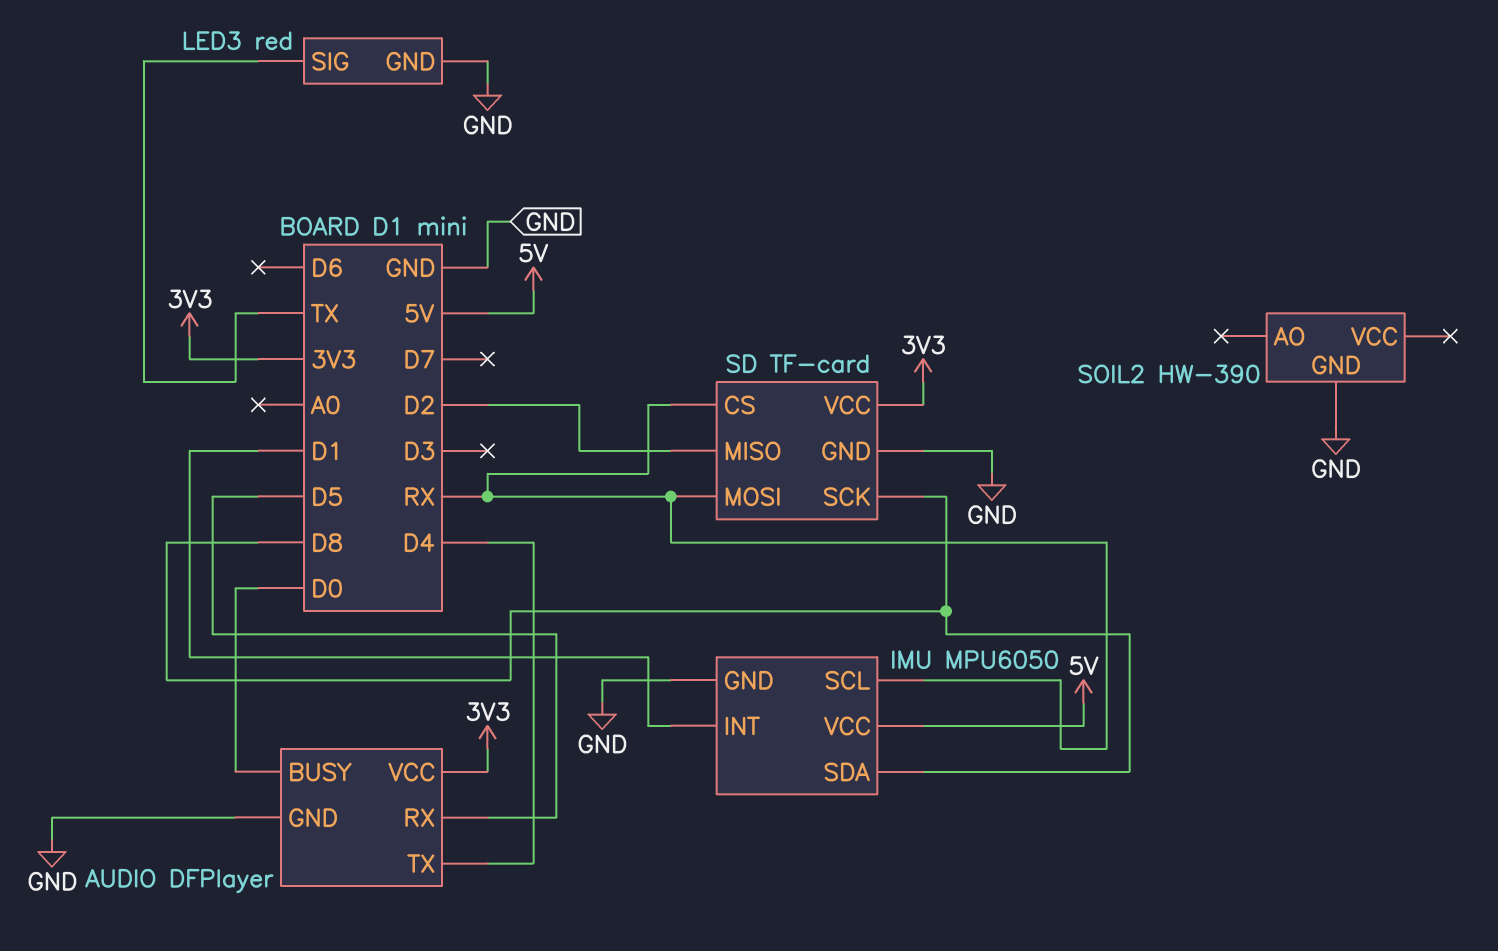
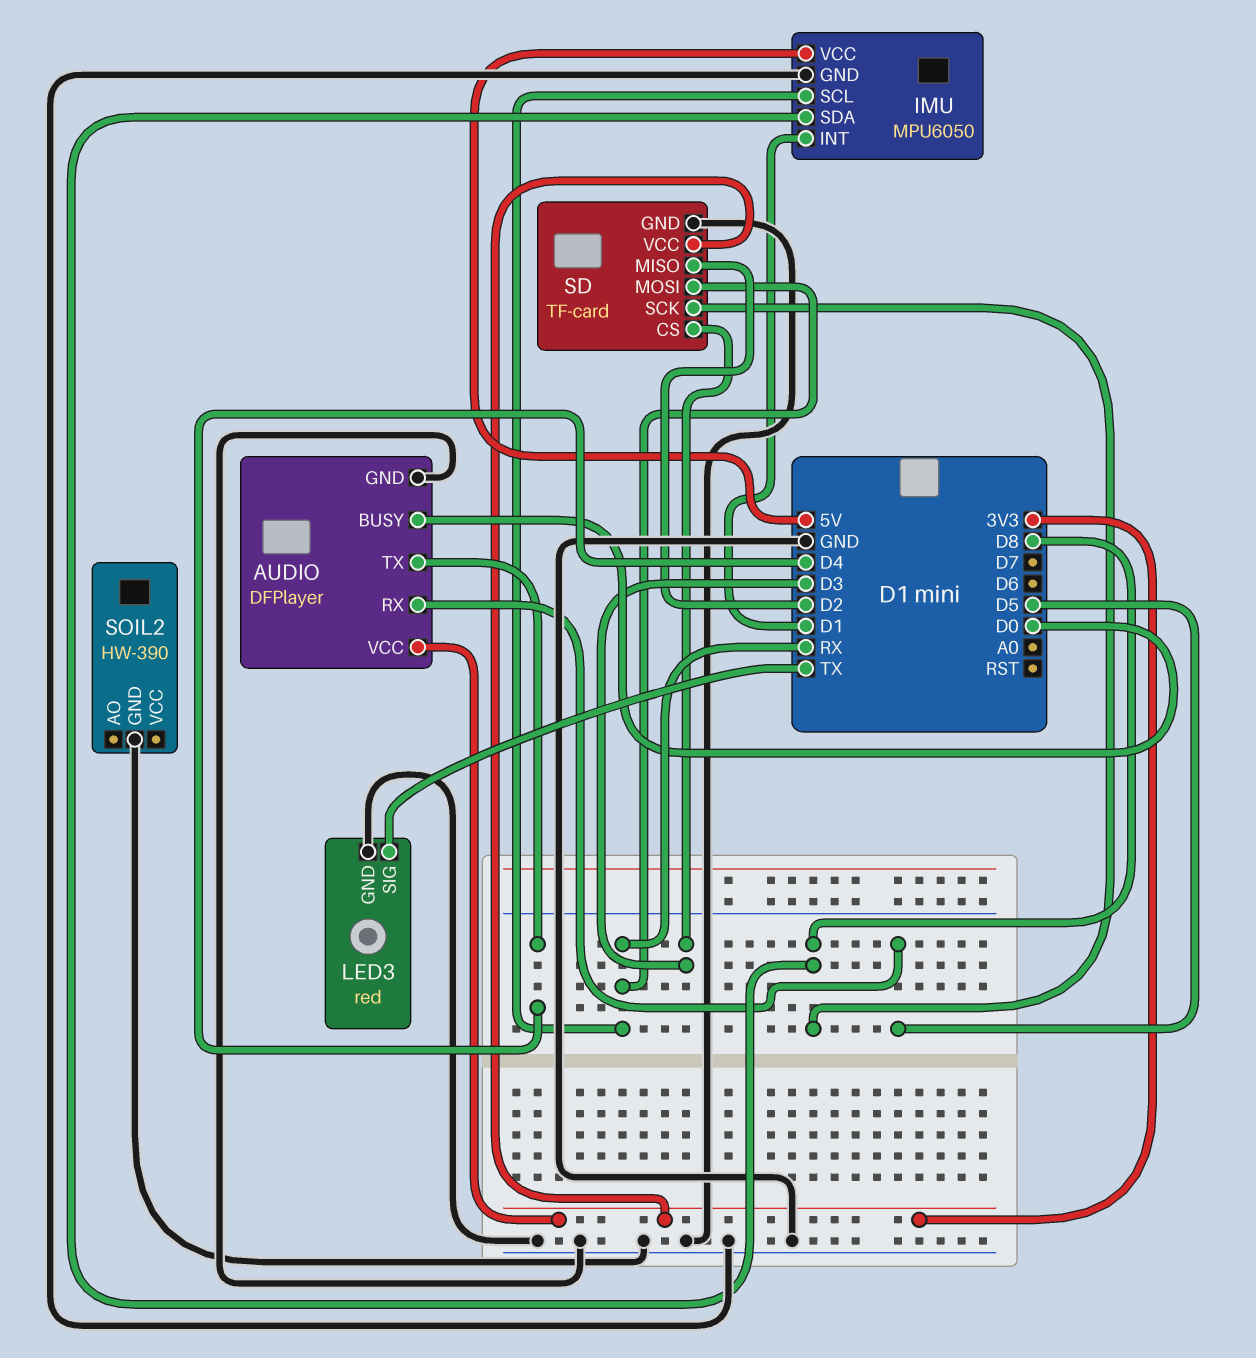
SD pin CS: RX -> D3

